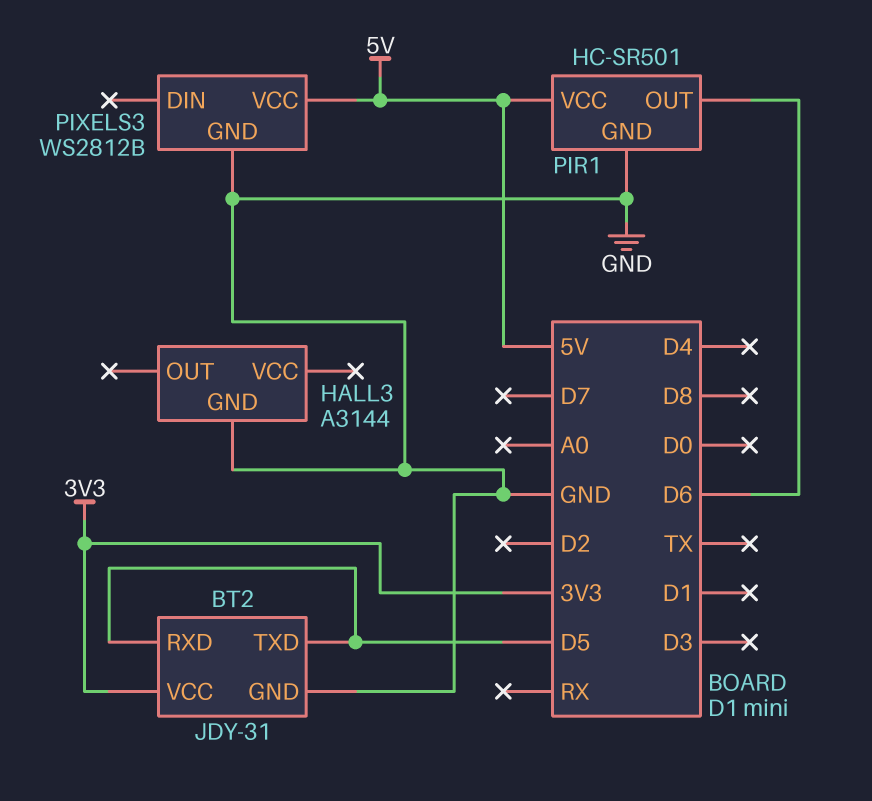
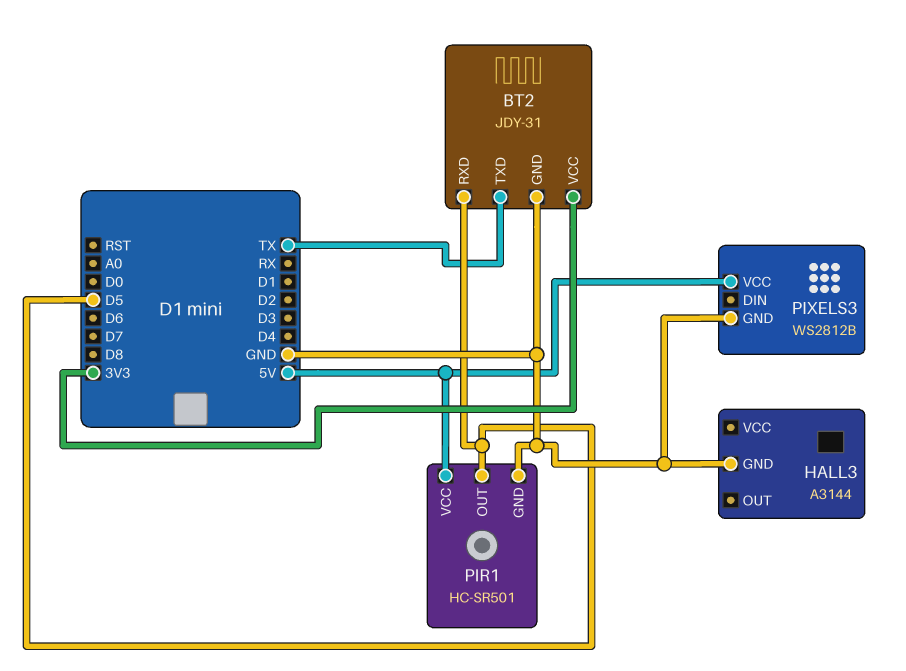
BT2 pin TXD: D5 -> TX
PIR1 pin OUT: D6 -> D5

